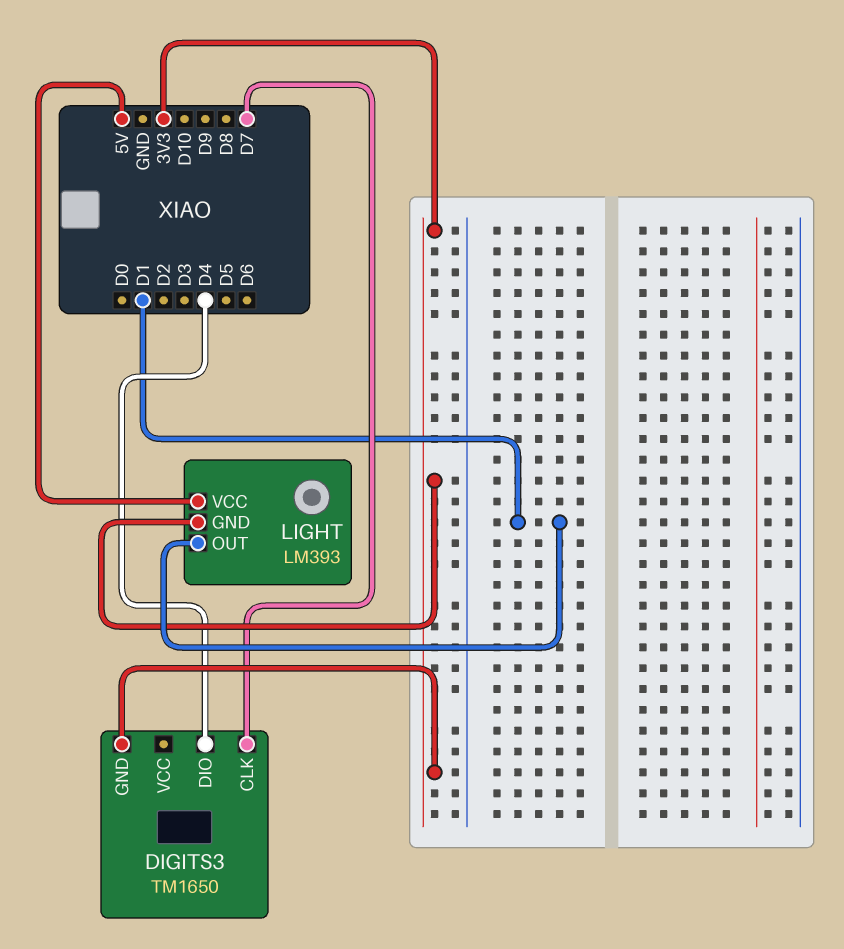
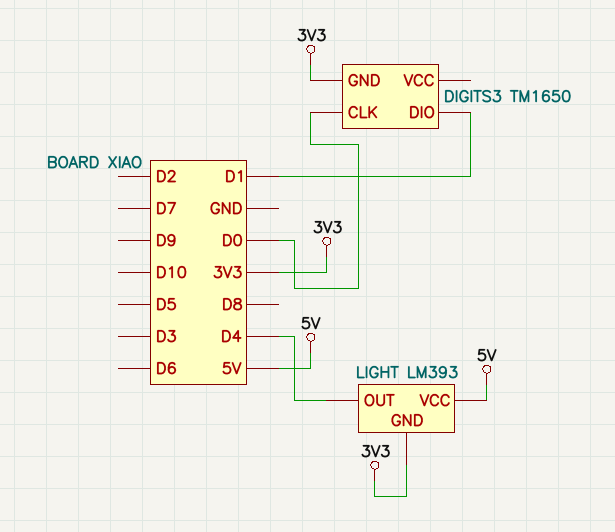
DIGITS3 pin CLK: D7 -> D0
DIGITS3 pin DIO: D4 -> D1
LIGHT pin OUT: D1 -> D4

